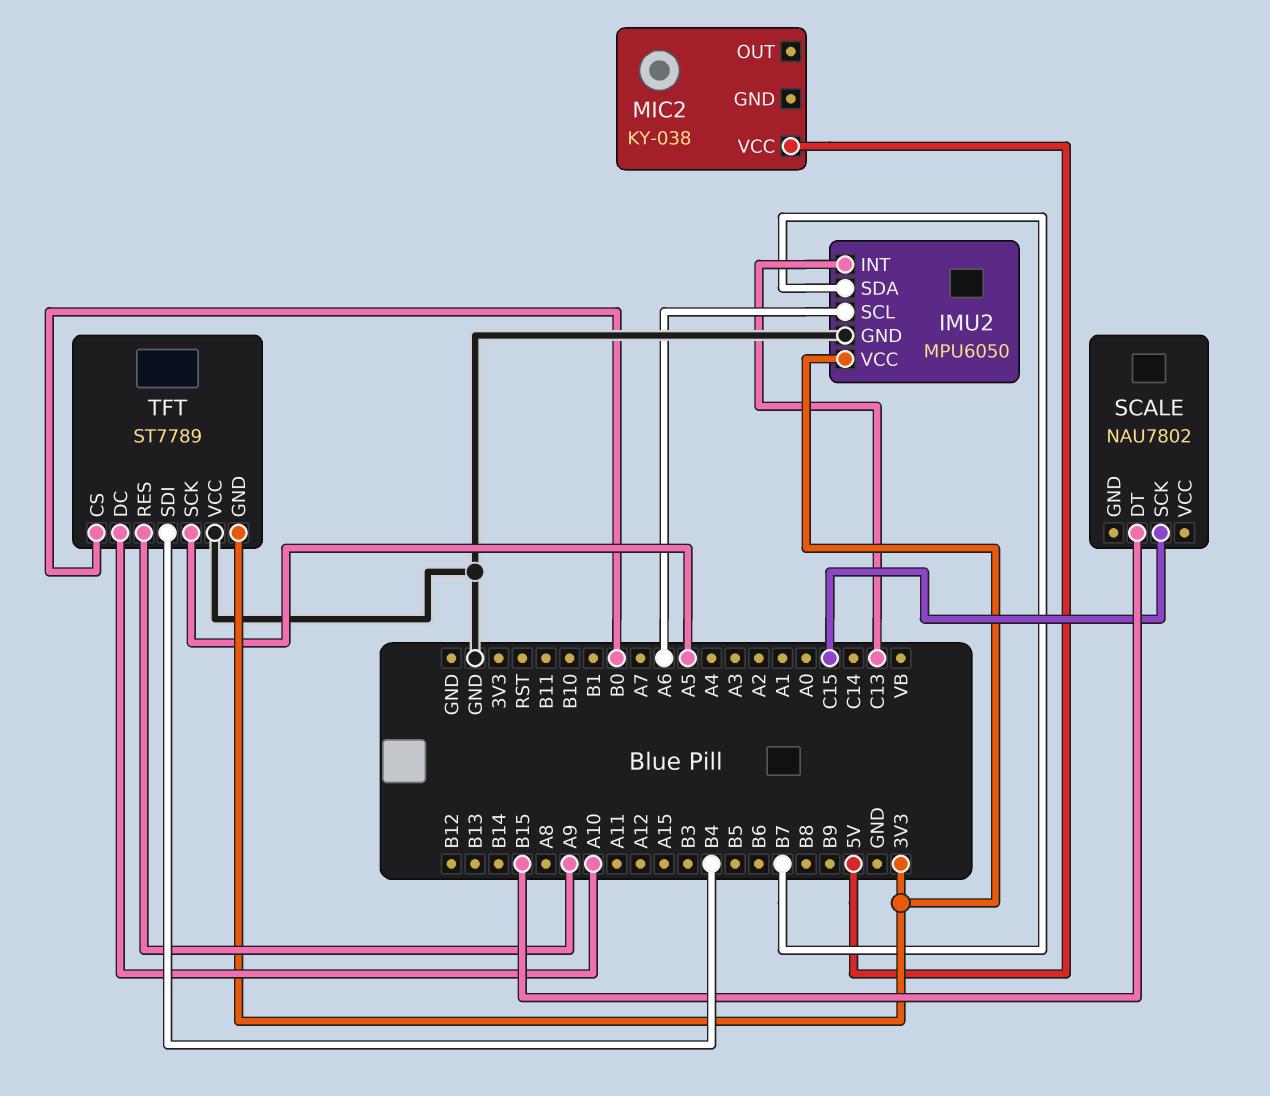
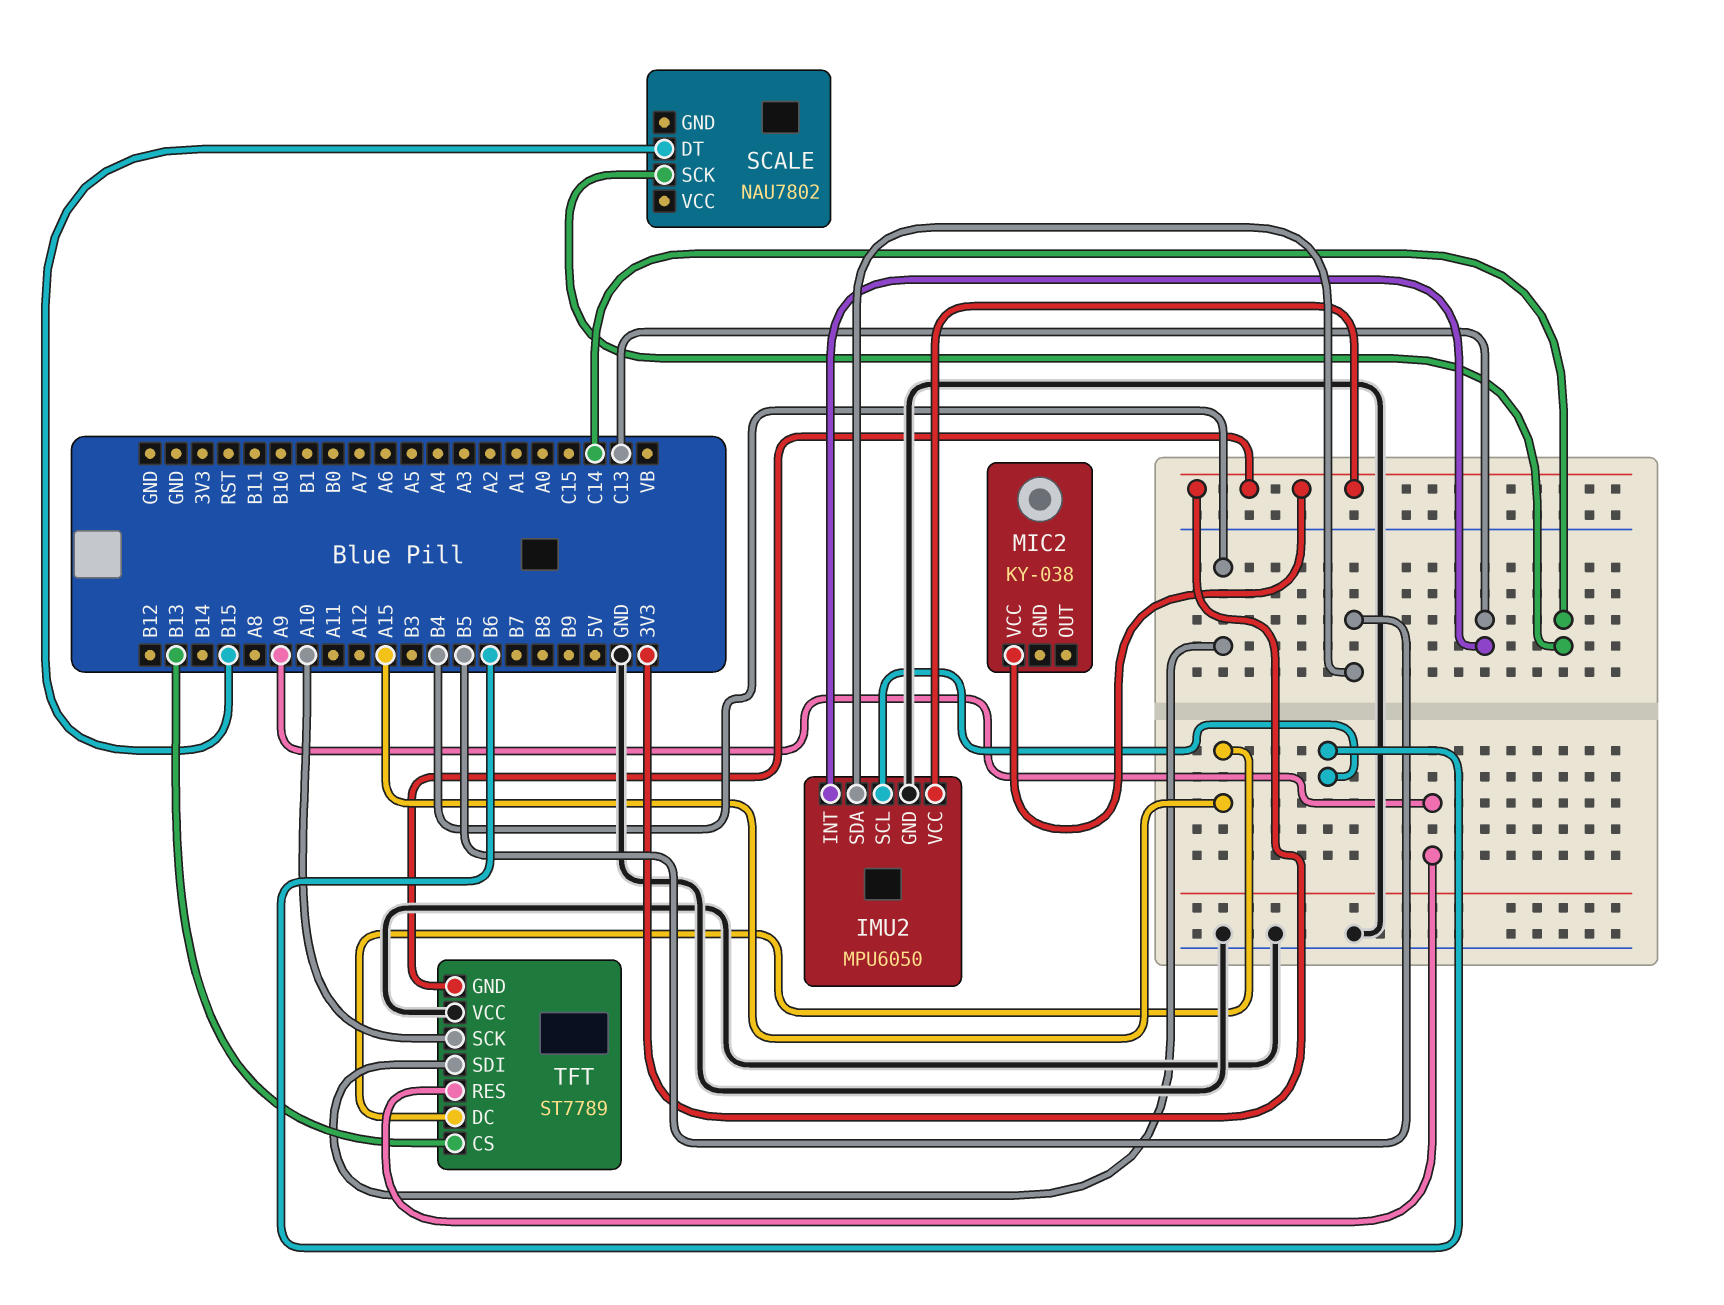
IMU2 pin SCL: A6 -> B6
IMU2 pin SDA: B7 -> B5
MIC2 pin VCC: 5V -> 3V3
SCALE pin SCK: C15 -> C14
TFT pin CS: B0 -> B13
TFT pin DC: A10 -> A15
TFT pin SCK: A5 -> A10

